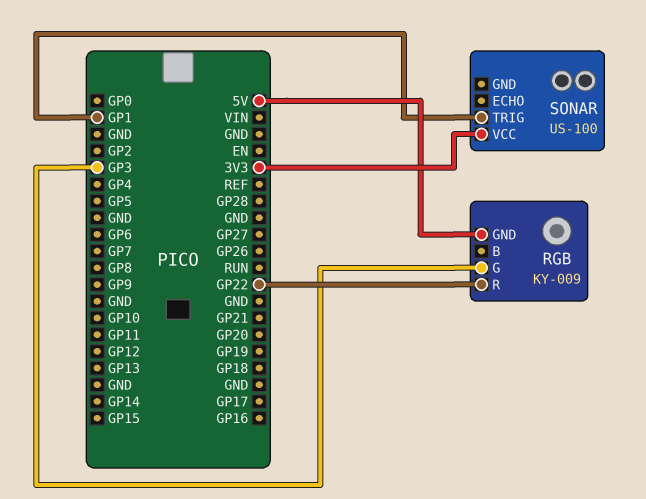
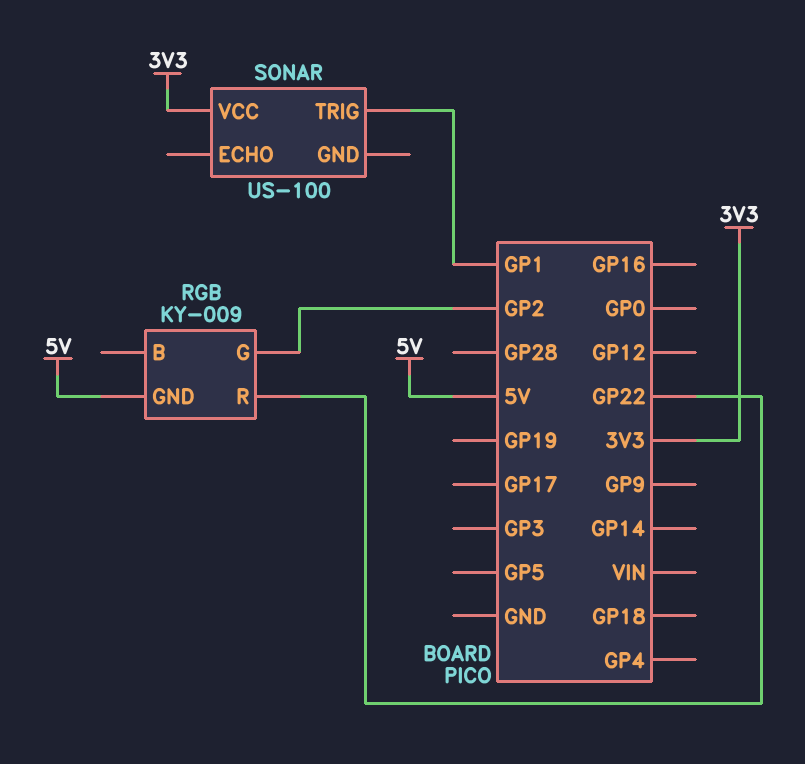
RGB pin G: GP3 -> GP2

